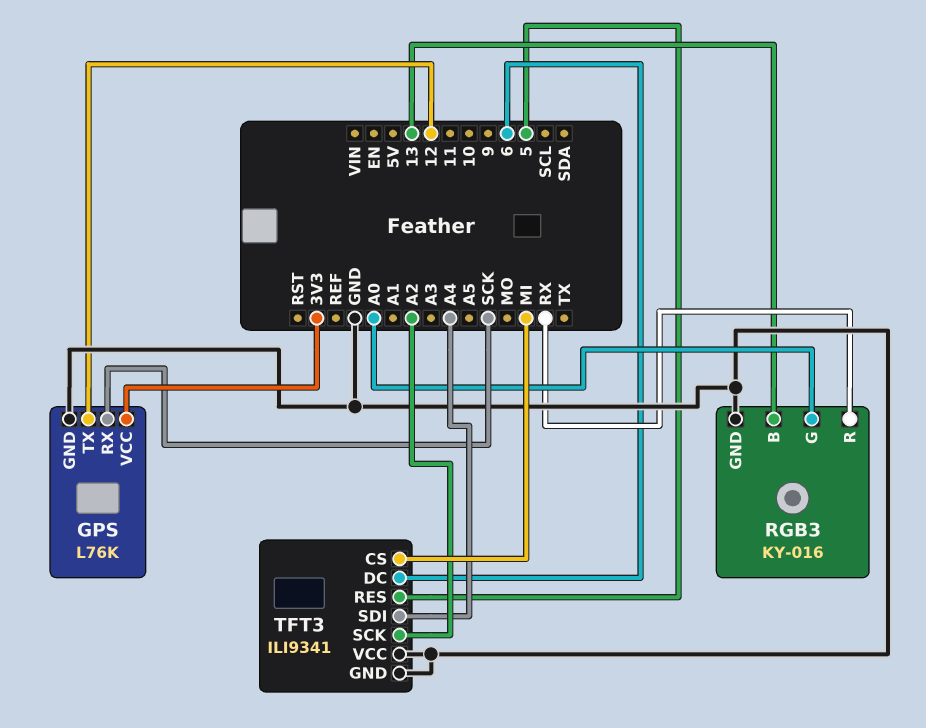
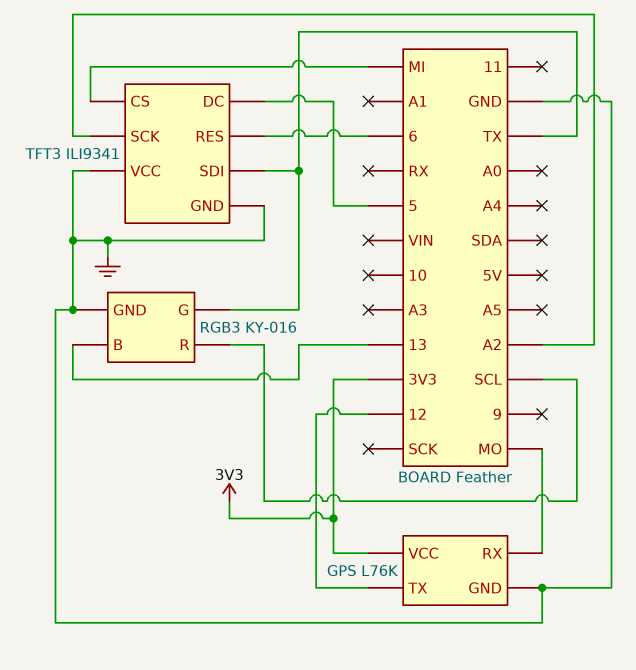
GPS pin RX: SCK -> MO
RGB3 pin G: A0 -> TX
RGB3 pin R: RX -> SCL
TFT3 pin DC: 6 -> 5
TFT3 pin RES: 5 -> 6
TFT3 pin SDI: A4 -> TX

